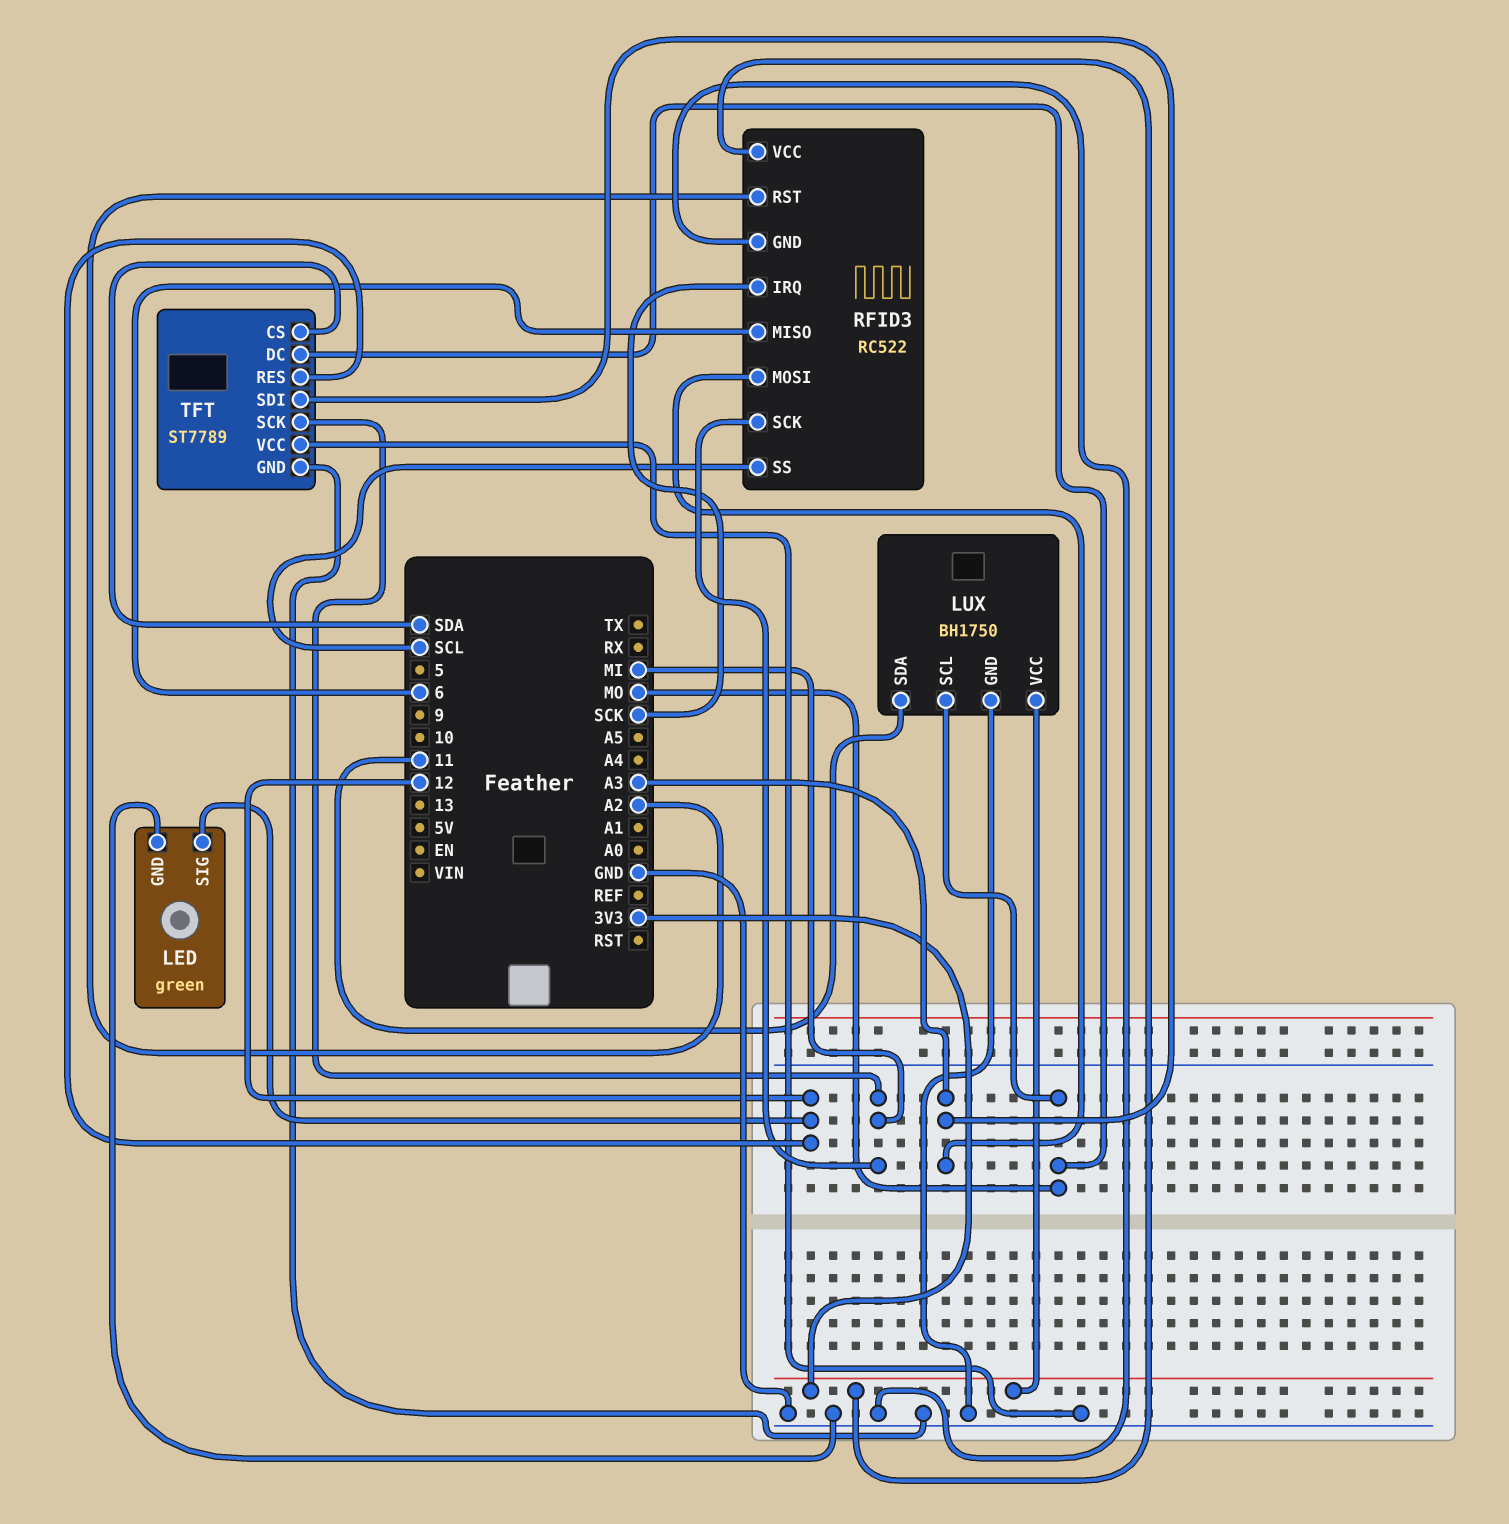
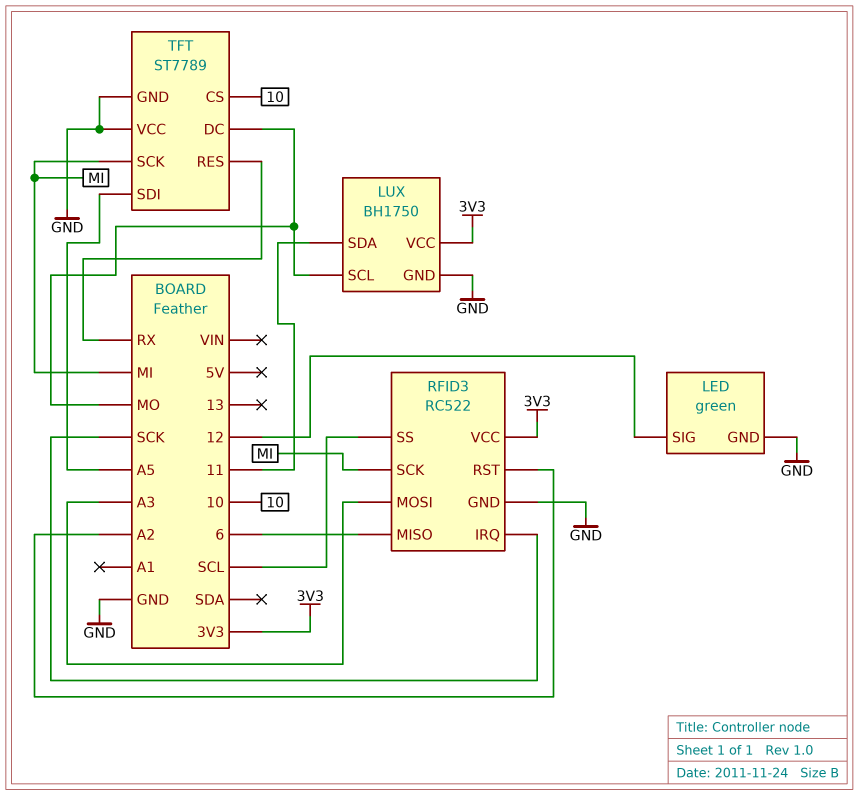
TFT pin CS: SDA -> 10
TFT pin RES: 12 -> RX
TFT pin SDI: A3 -> A5

